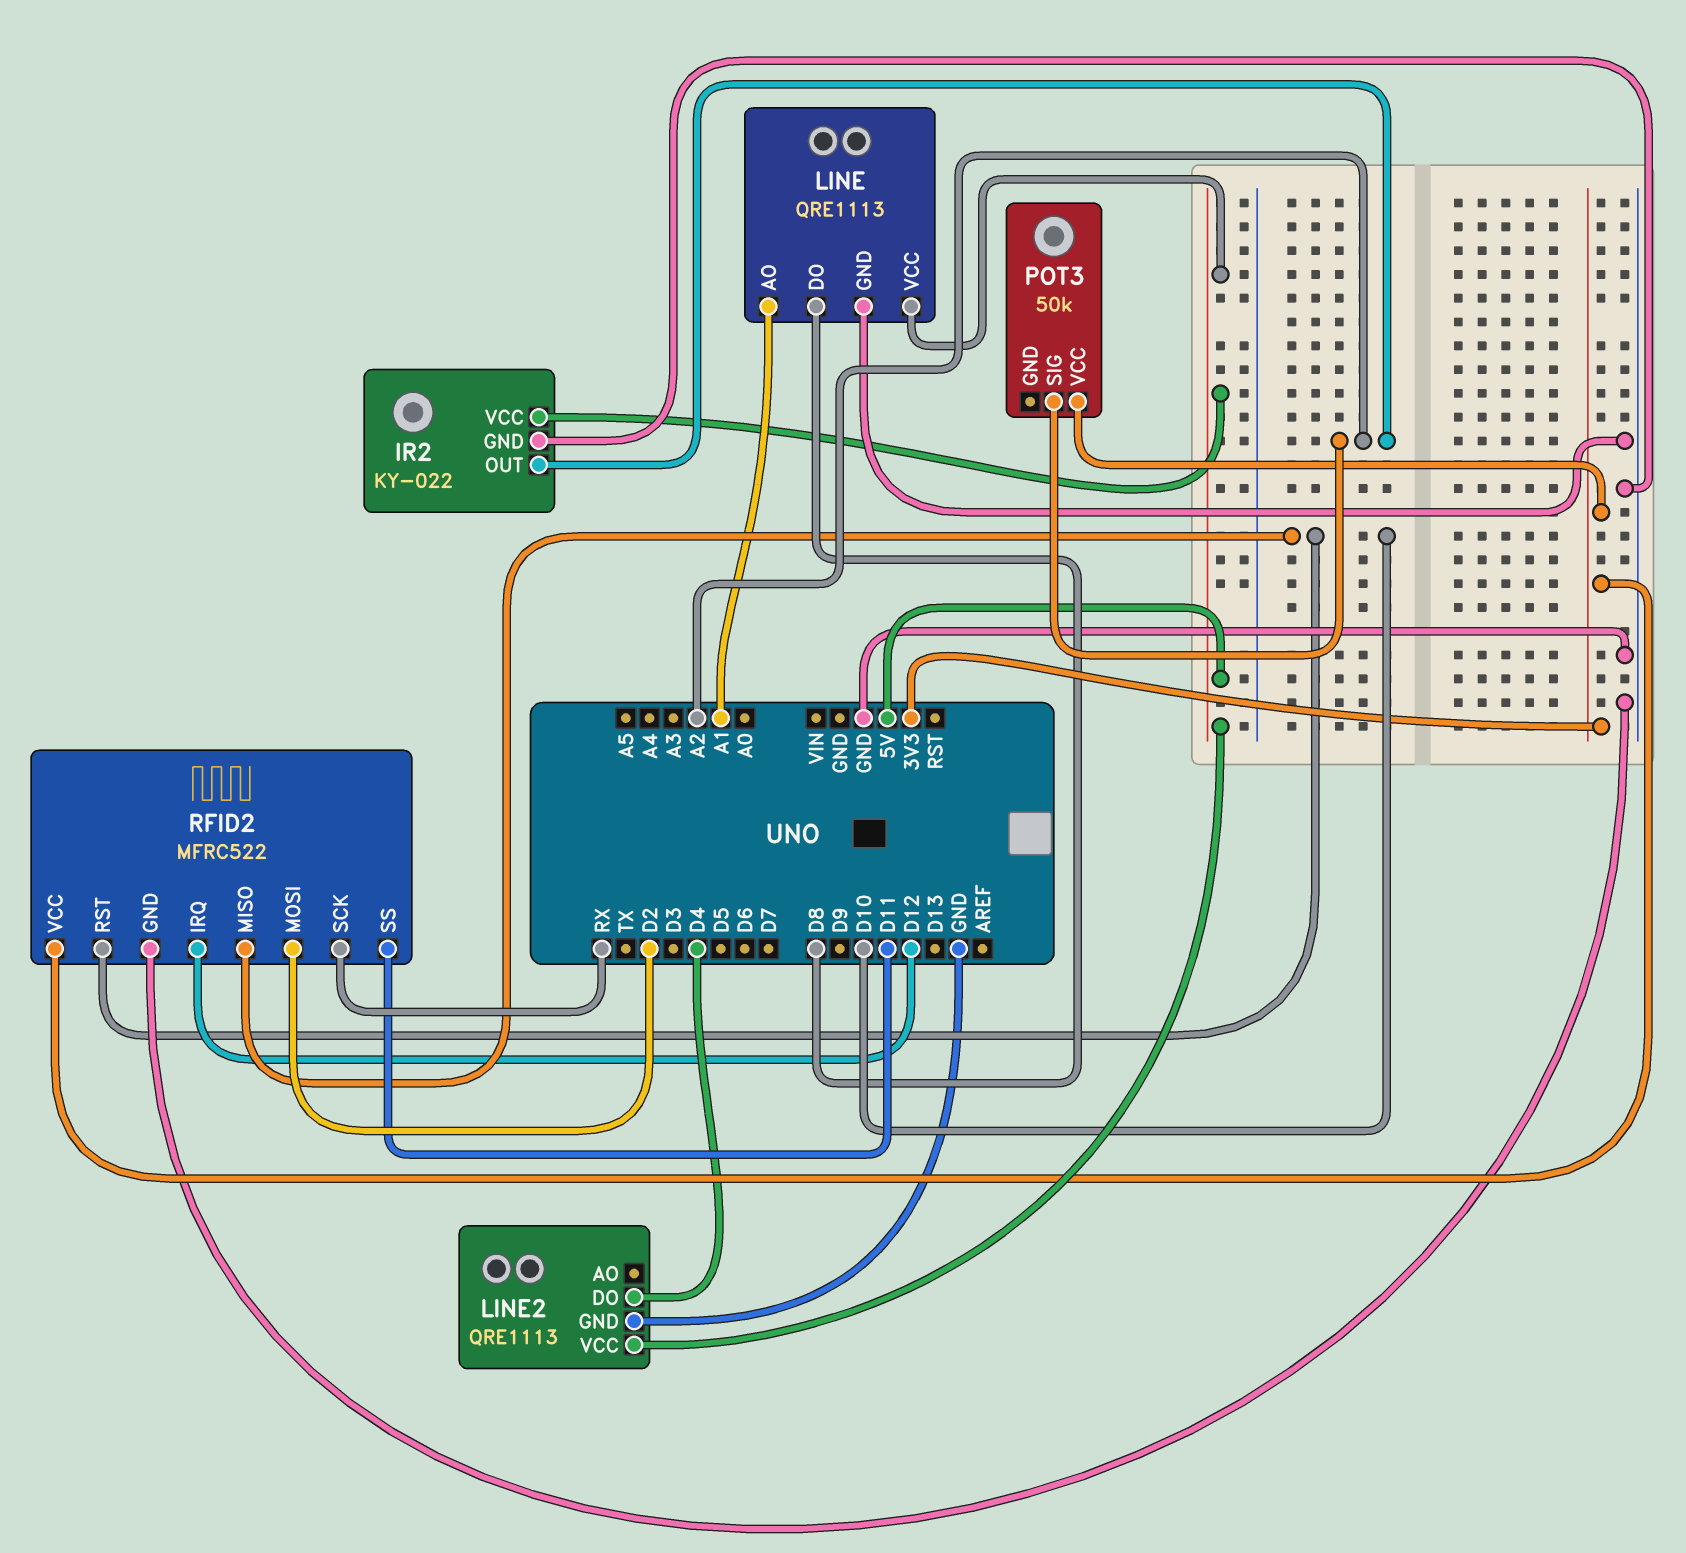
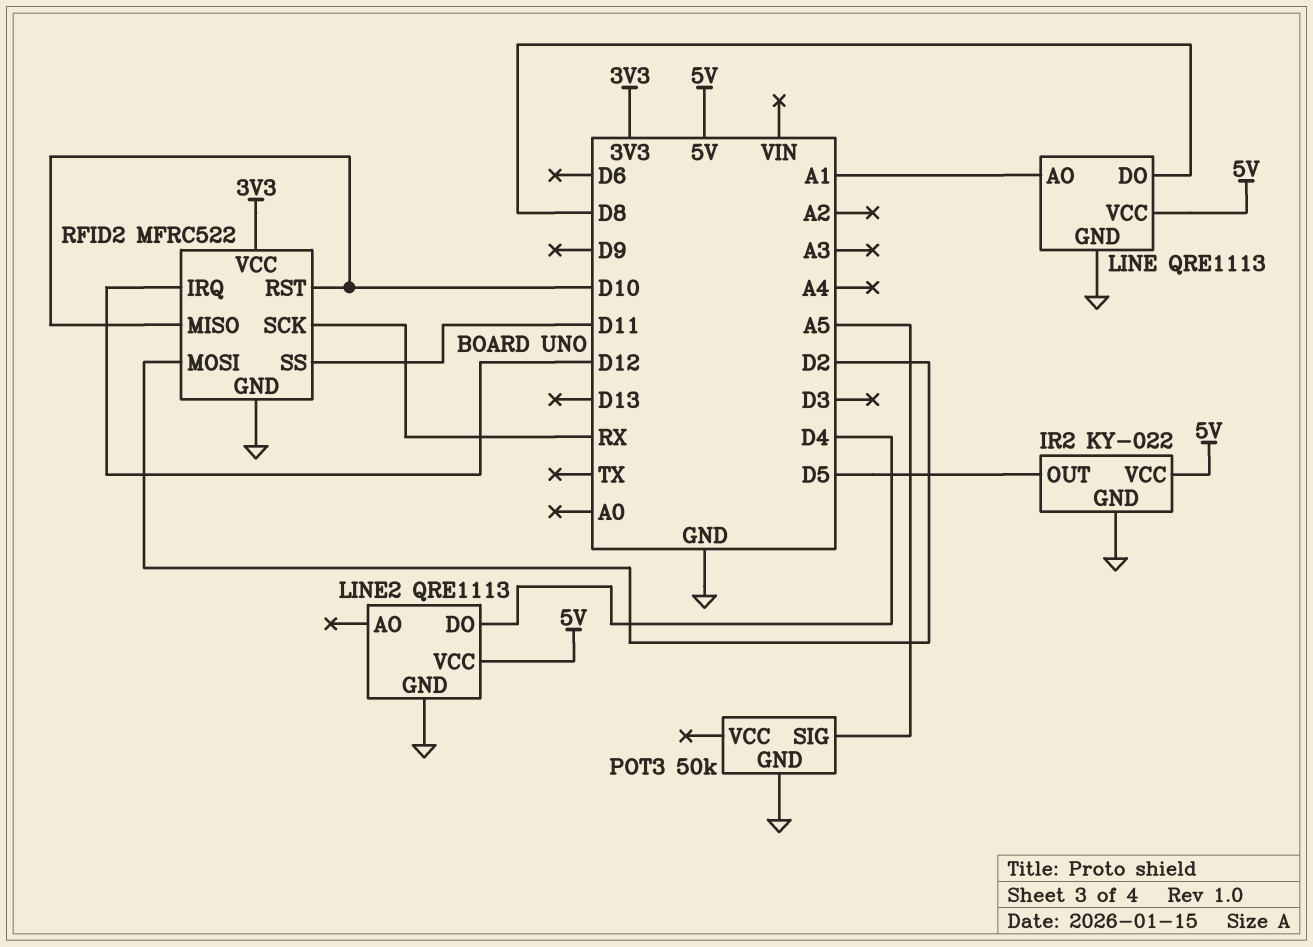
IR2 pin OUT: A2 -> D5
POT3 pin GND: none -> GND
POT3 pin SIG: A2 -> A5
POT3 pin VCC: 3V3 -> none

